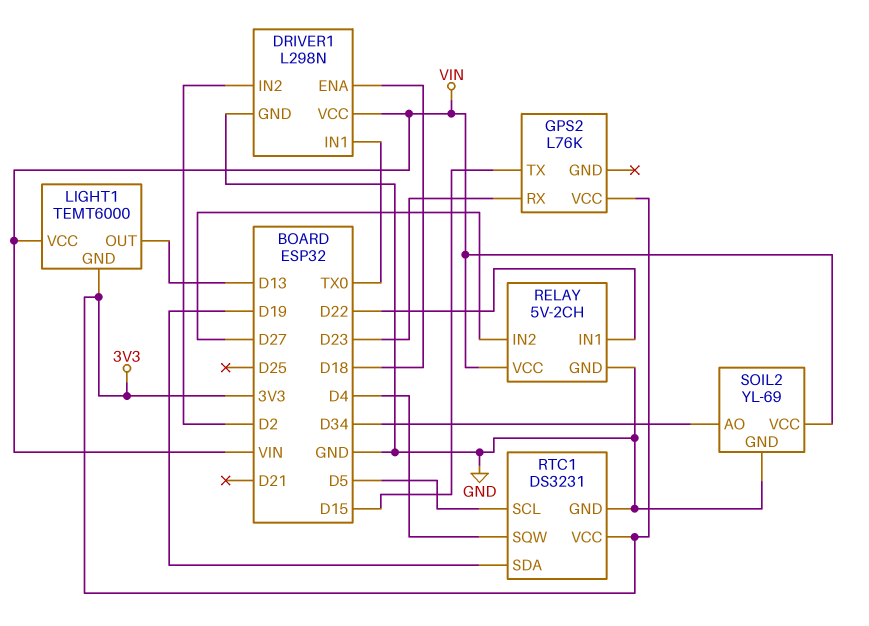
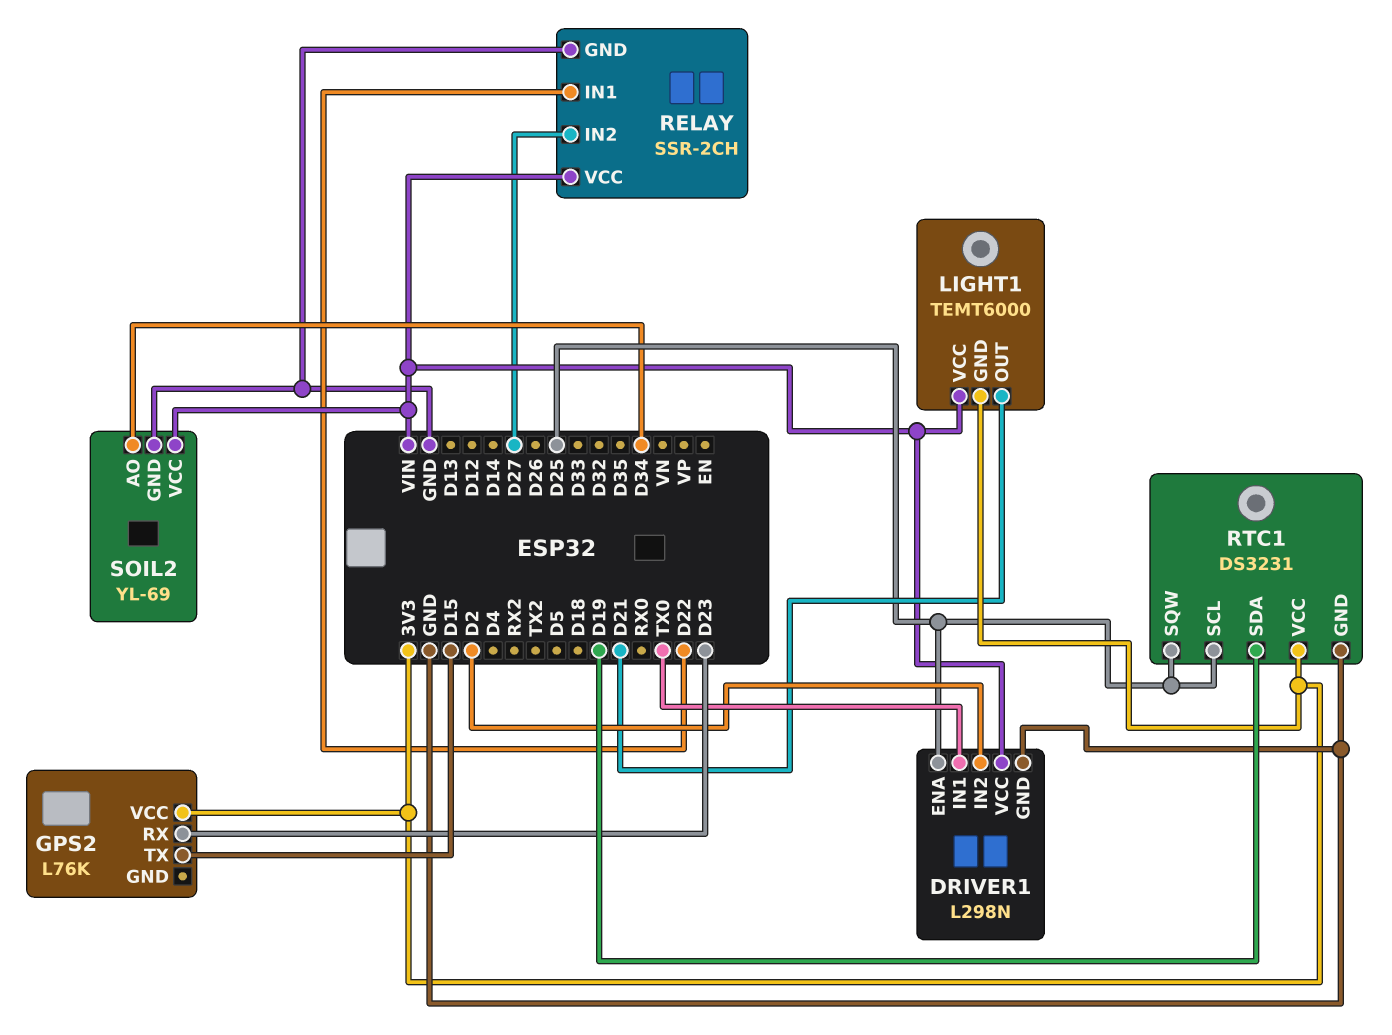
DRIVER1 pin ENA: D18 -> D25
LIGHT1 pin OUT: D13 -> D21
RELAY: 5V-2CH -> SSR-2CH
RTC1 pin SCL: D5 -> D25
RTC1 pin SQW: D4 -> D25

